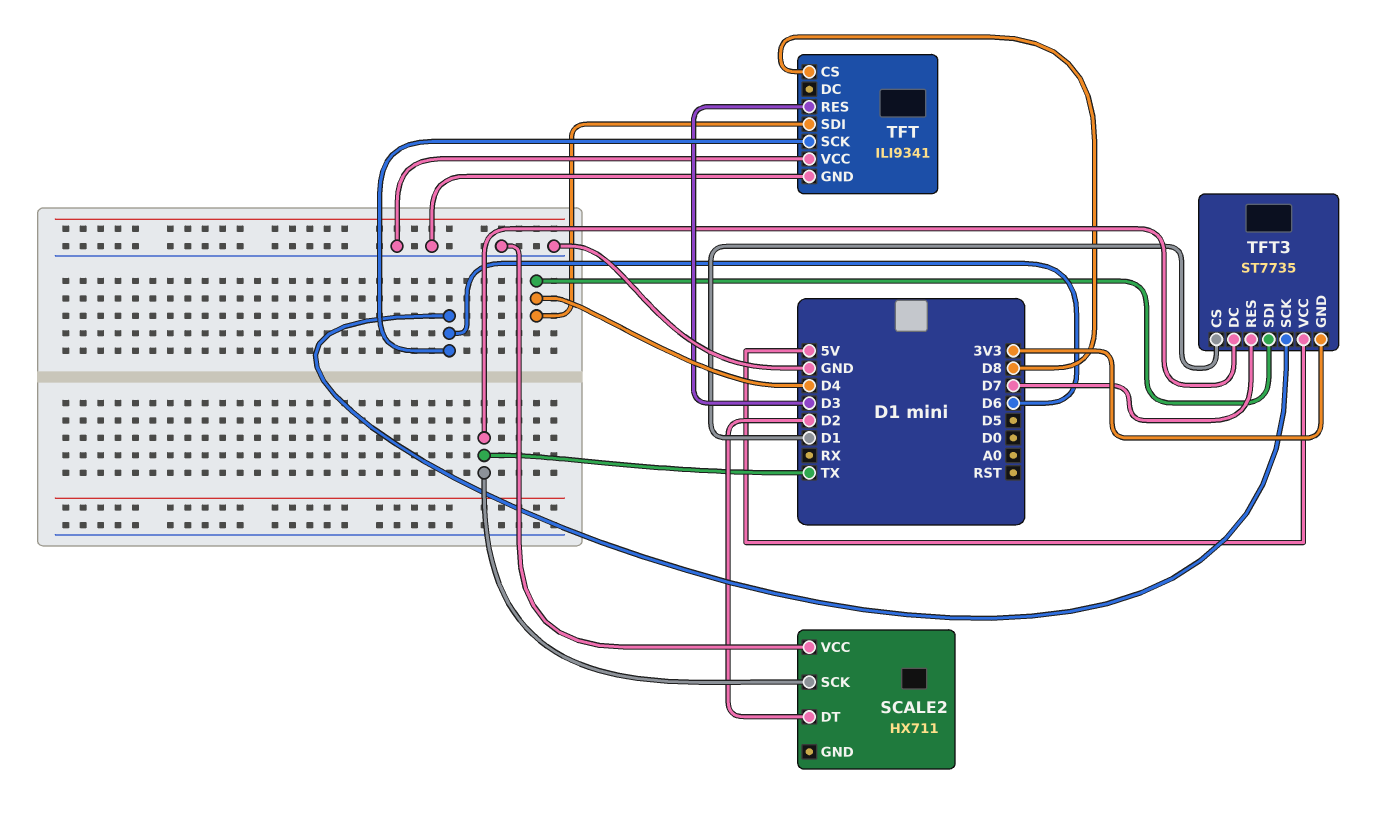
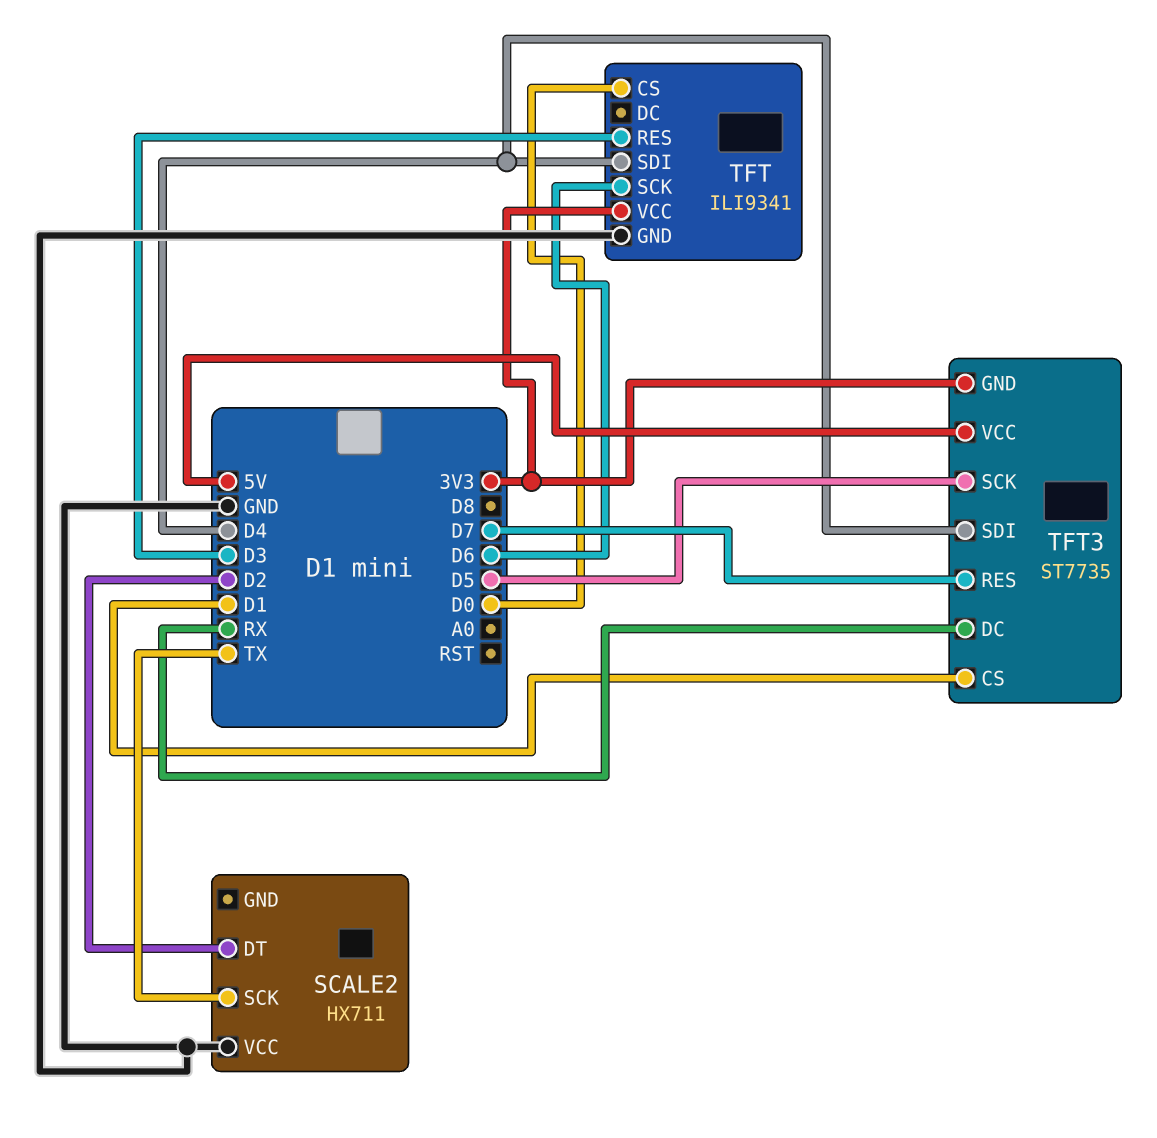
TFT pin CS: D8 -> D0
TFT pin VCC: GND -> 3V3
TFT3 pin DC: TX -> RX
TFT3 pin SCK: D6 -> D5

